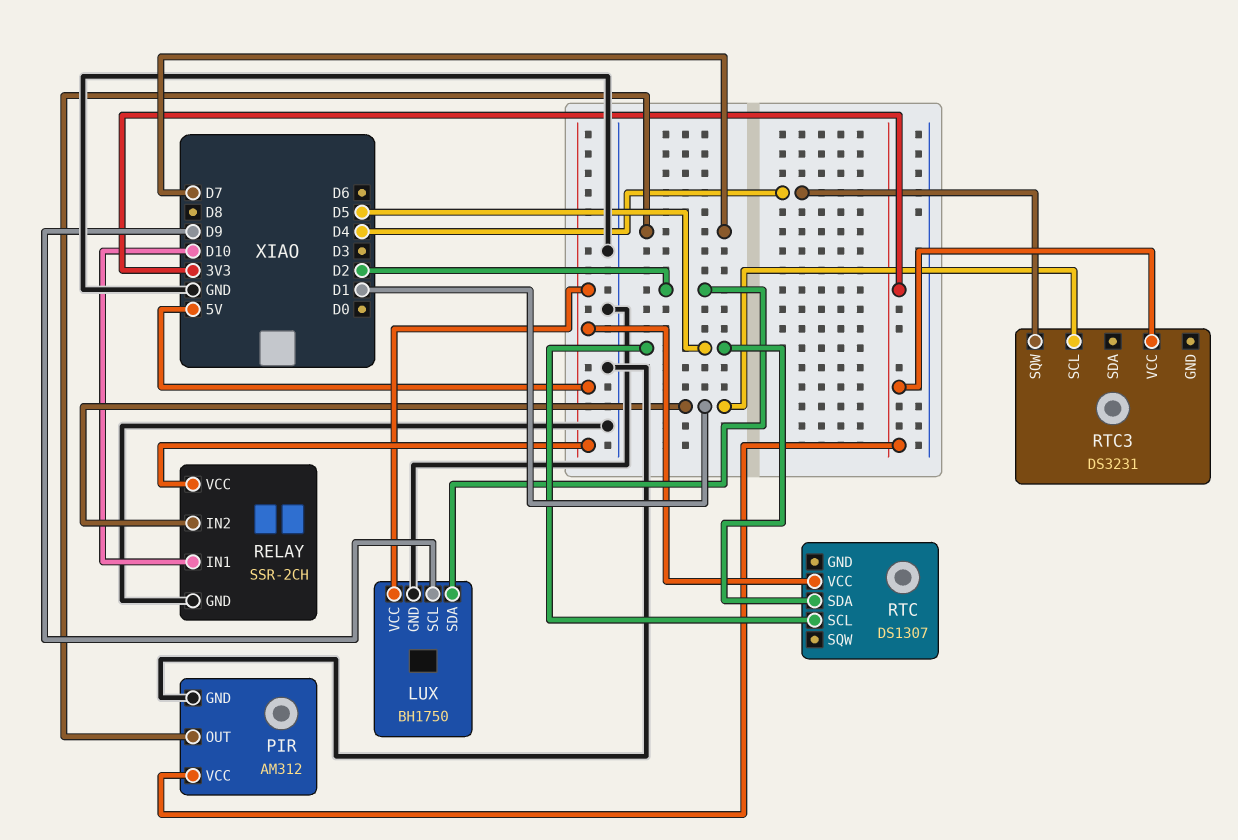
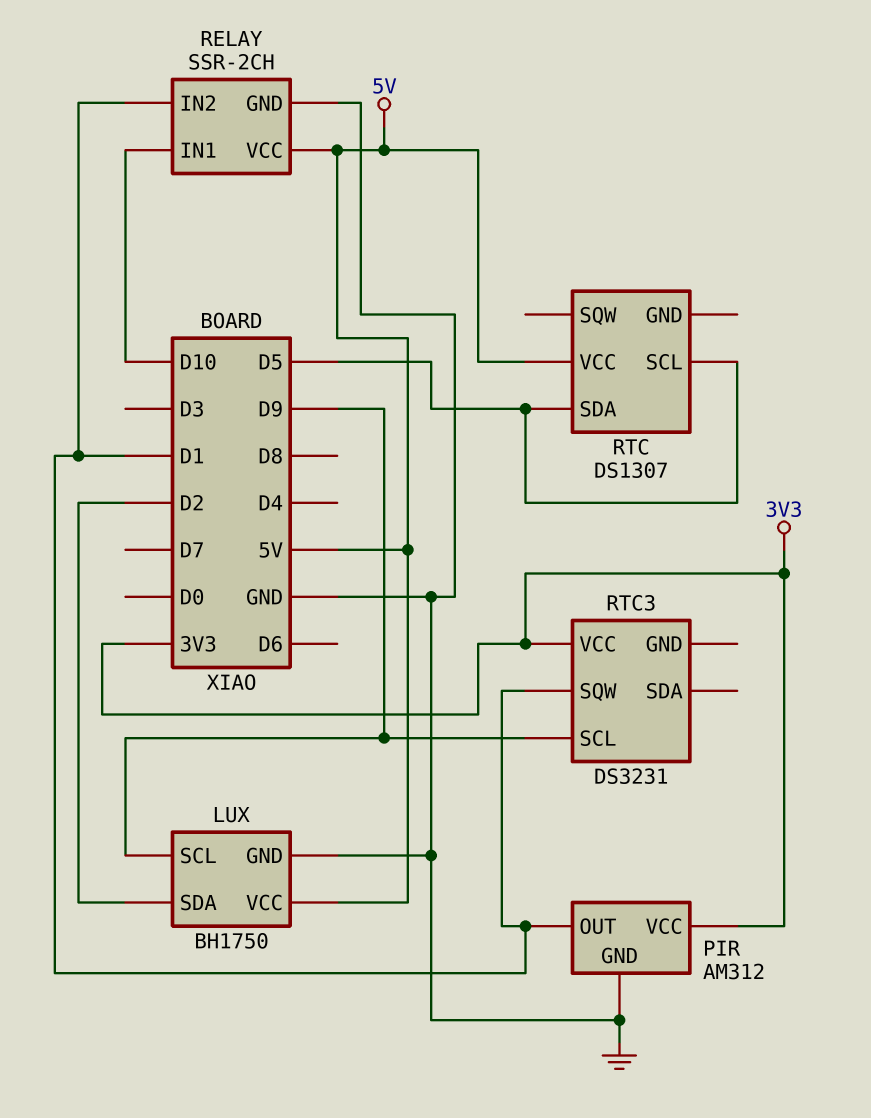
PIR pin OUT: D7 -> D1
RTC3 pin SCL: D1 -> D9
RTC3 pin SQW: D4 -> D1

